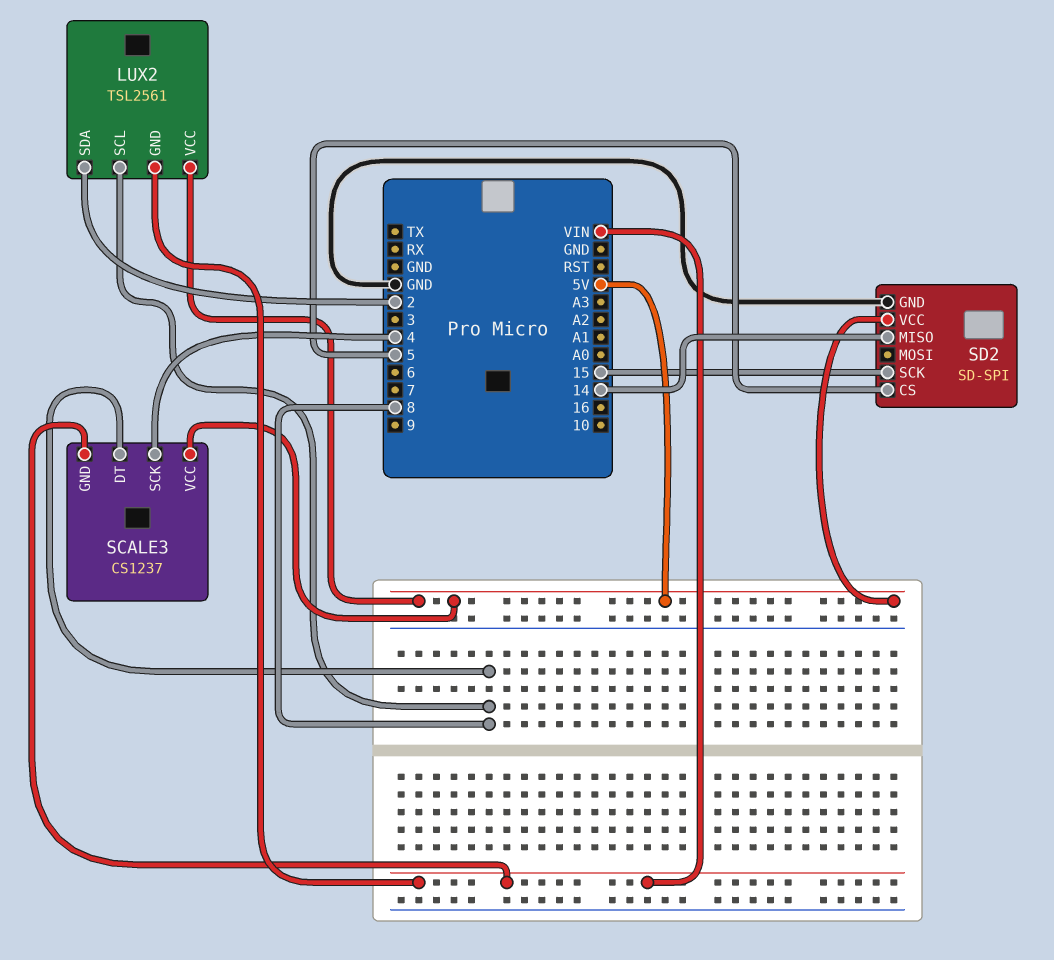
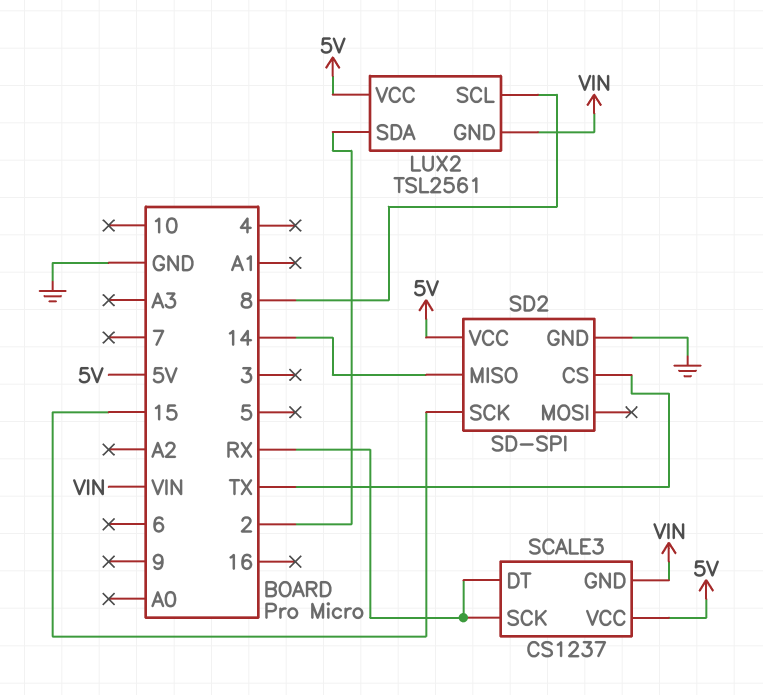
SCALE3 pin DT: 8 -> RX
SCALE3 pin SCK: 4 -> RX
SD2 pin CS: 5 -> TX

